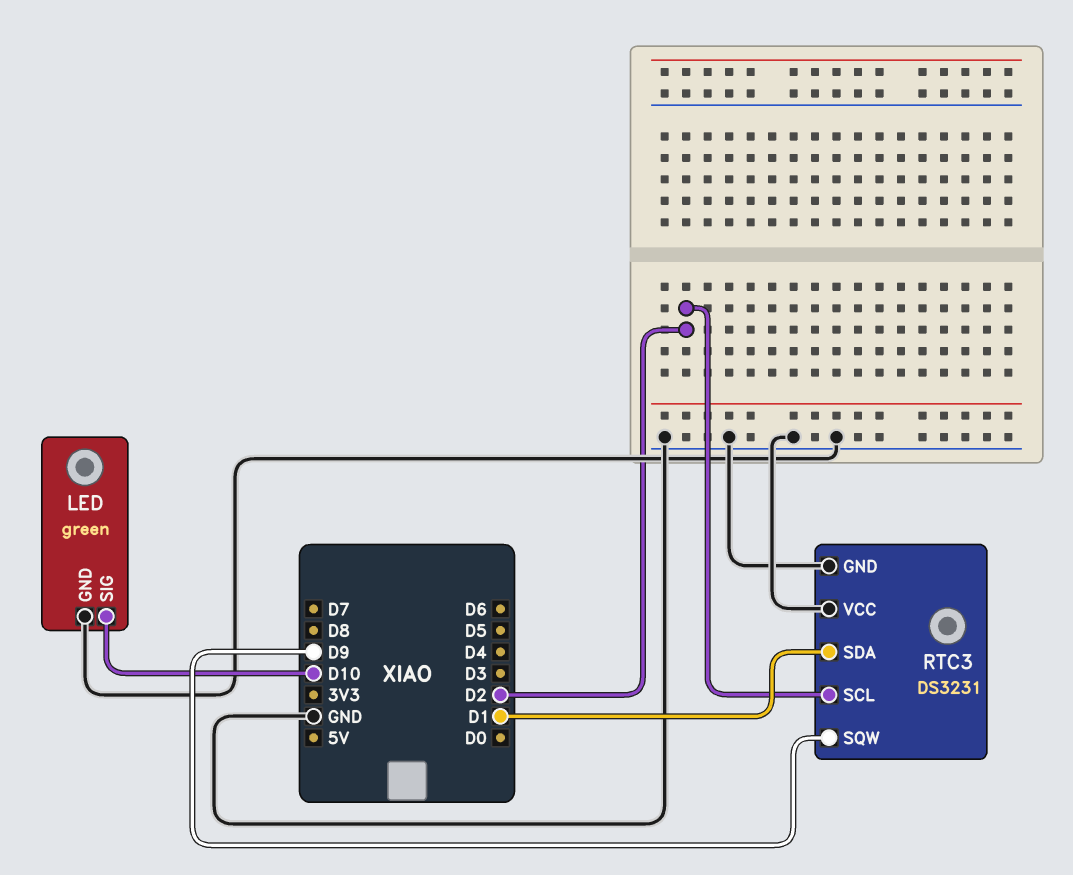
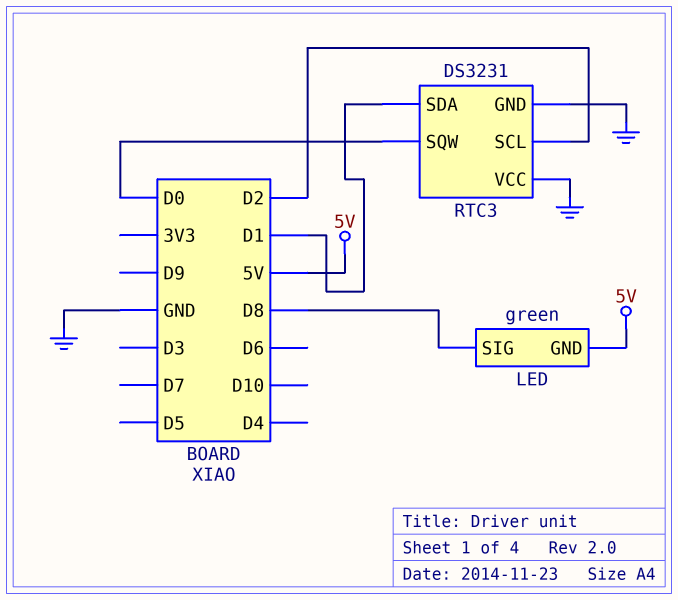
LED pin GND: GND -> 5V
LED pin SIG: D10 -> D8
RTC3 pin SQW: D9 -> D0

